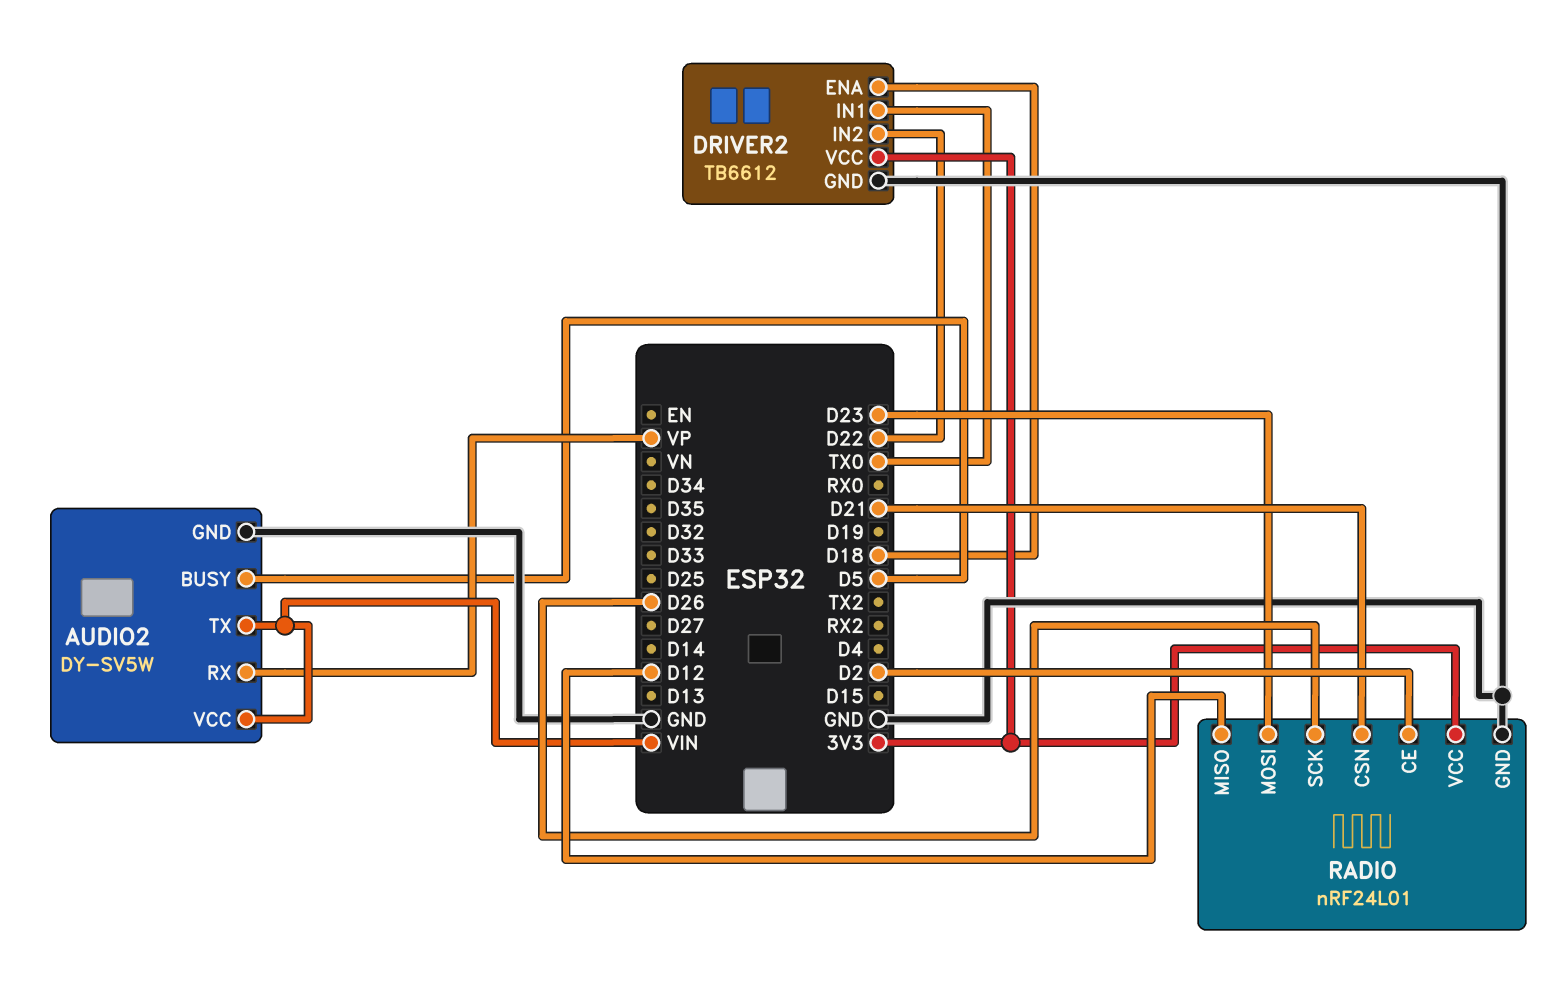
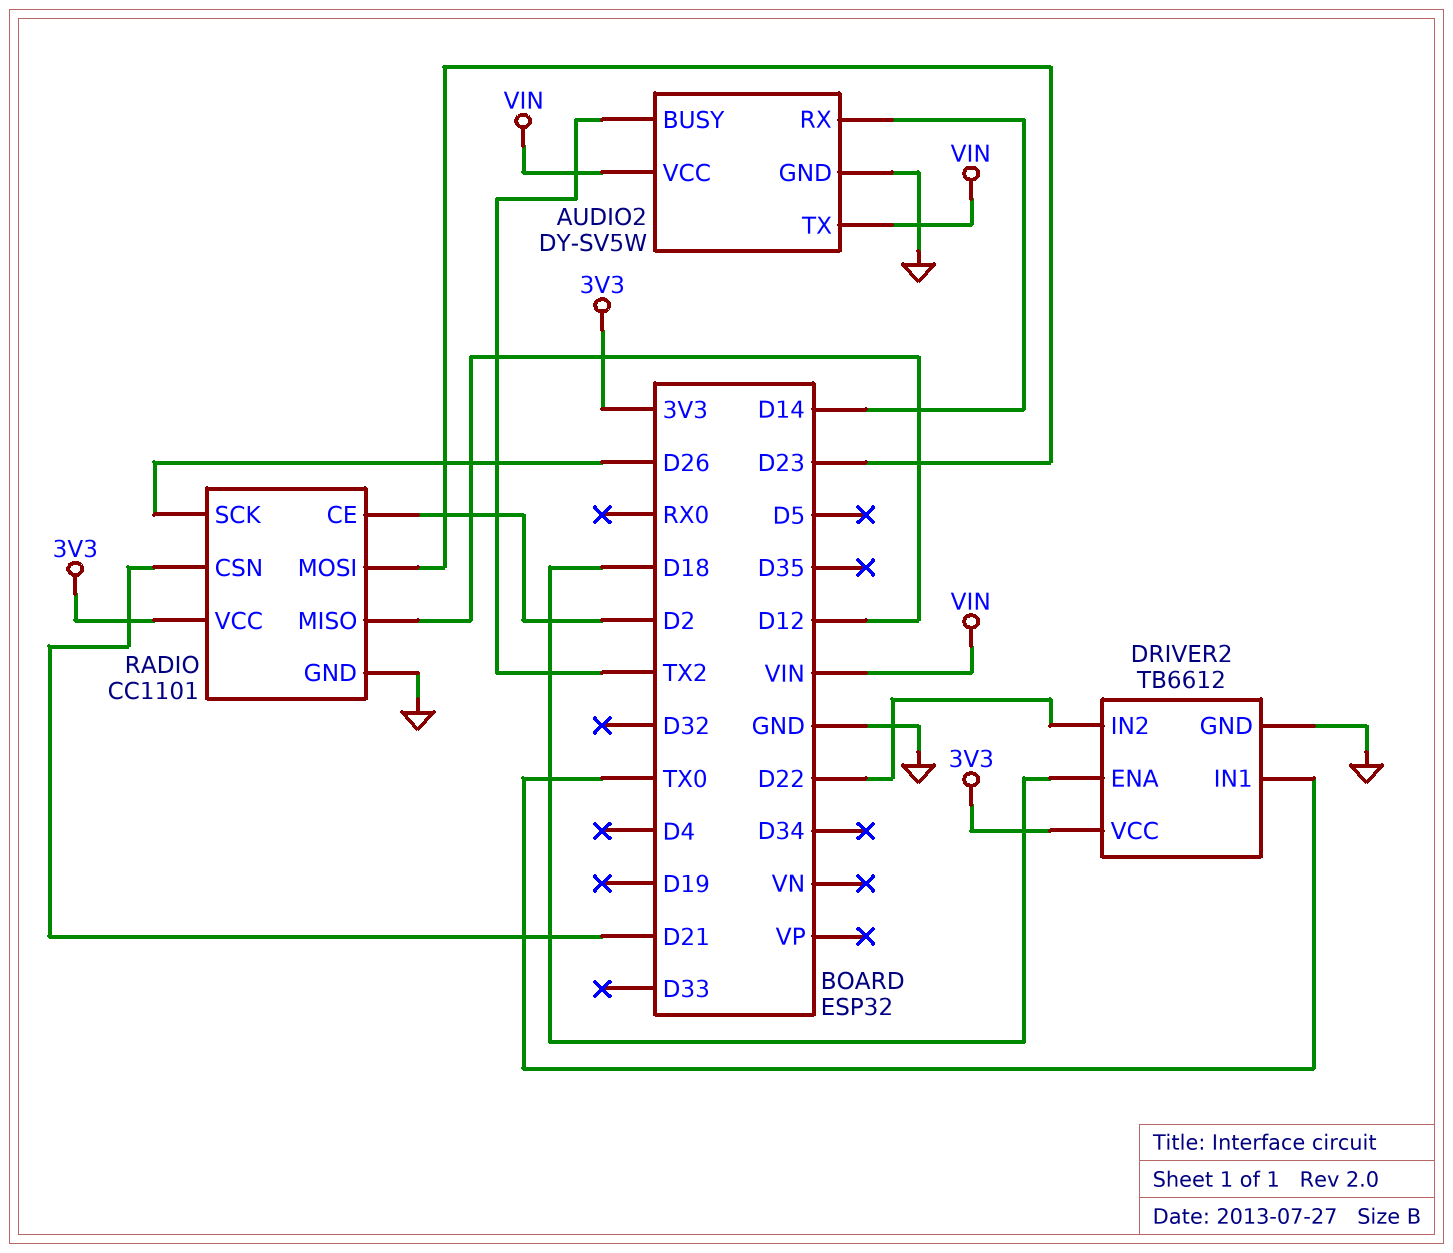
AUDIO2 pin BUSY: D5 -> TX2
AUDIO2 pin RX: VP -> D14
RADIO: nRF24L01 -> CC1101

